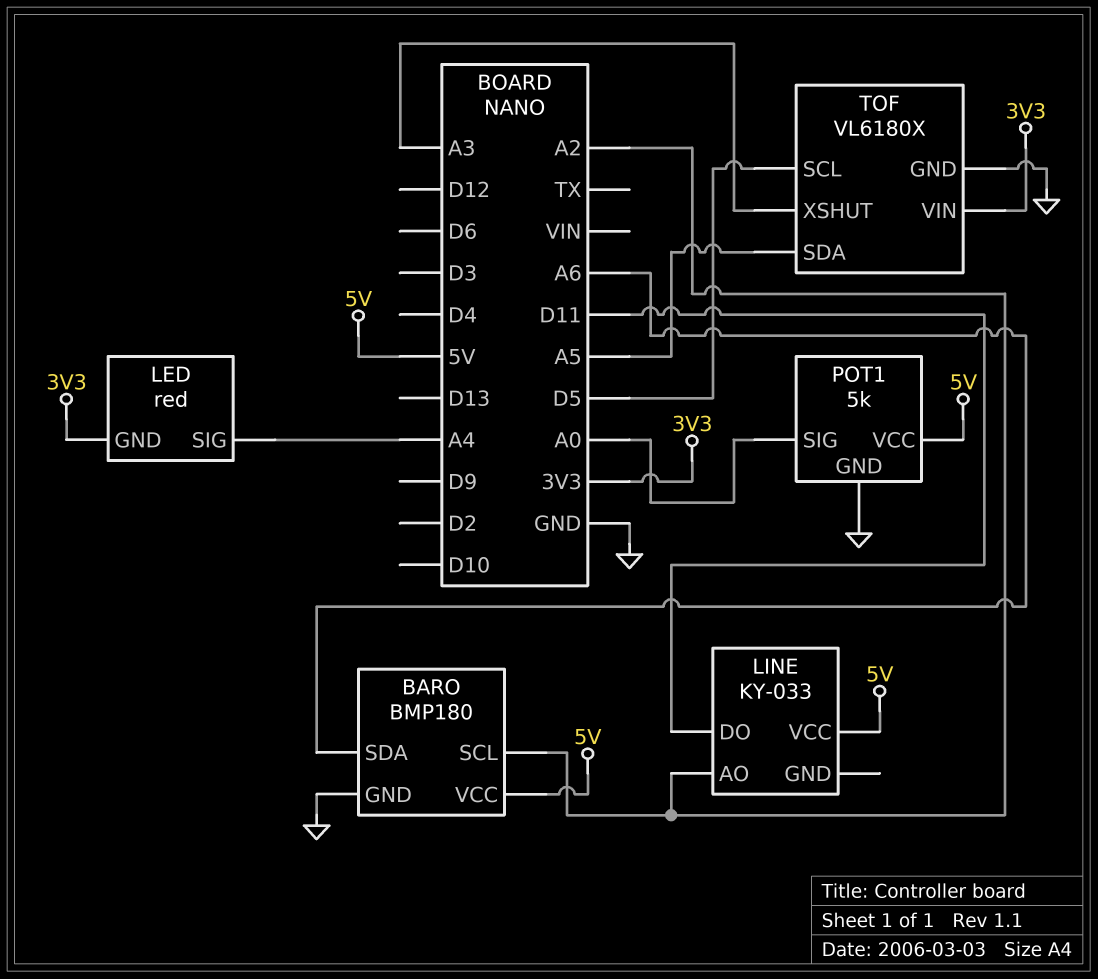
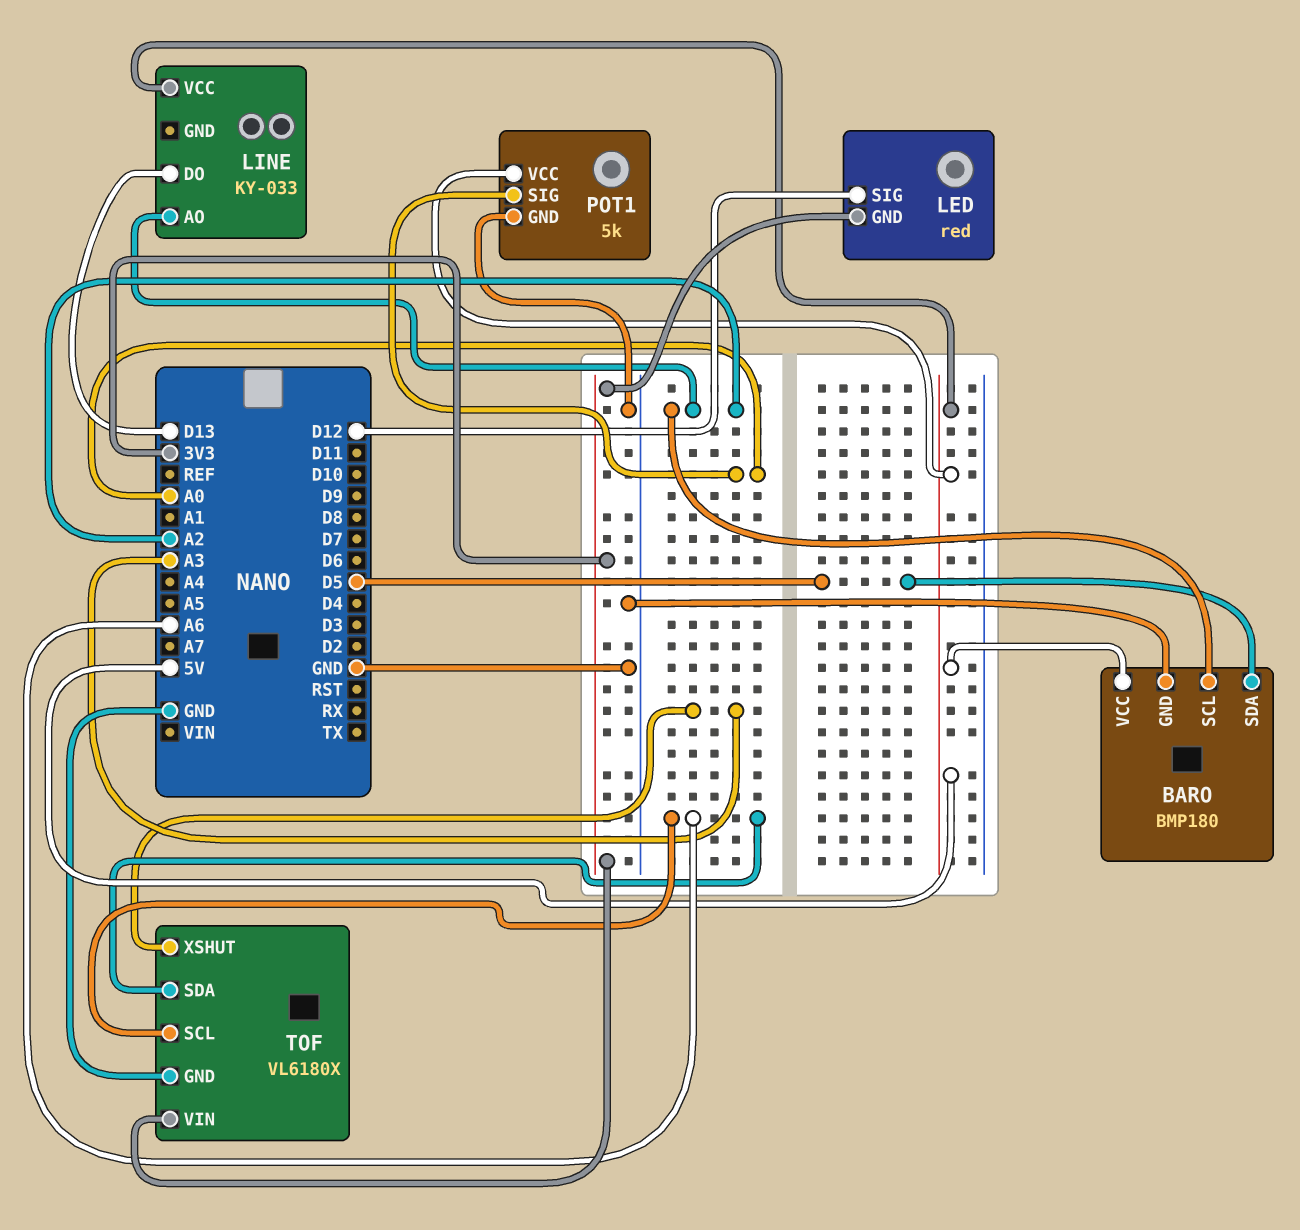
BARO pin SDA: A6 -> D5
LED pin SIG: A4 -> D12
LINE pin DO: D11 -> D13
TOF pin SCL: D5 -> A6
TOF pin SDA: A5 -> A6

